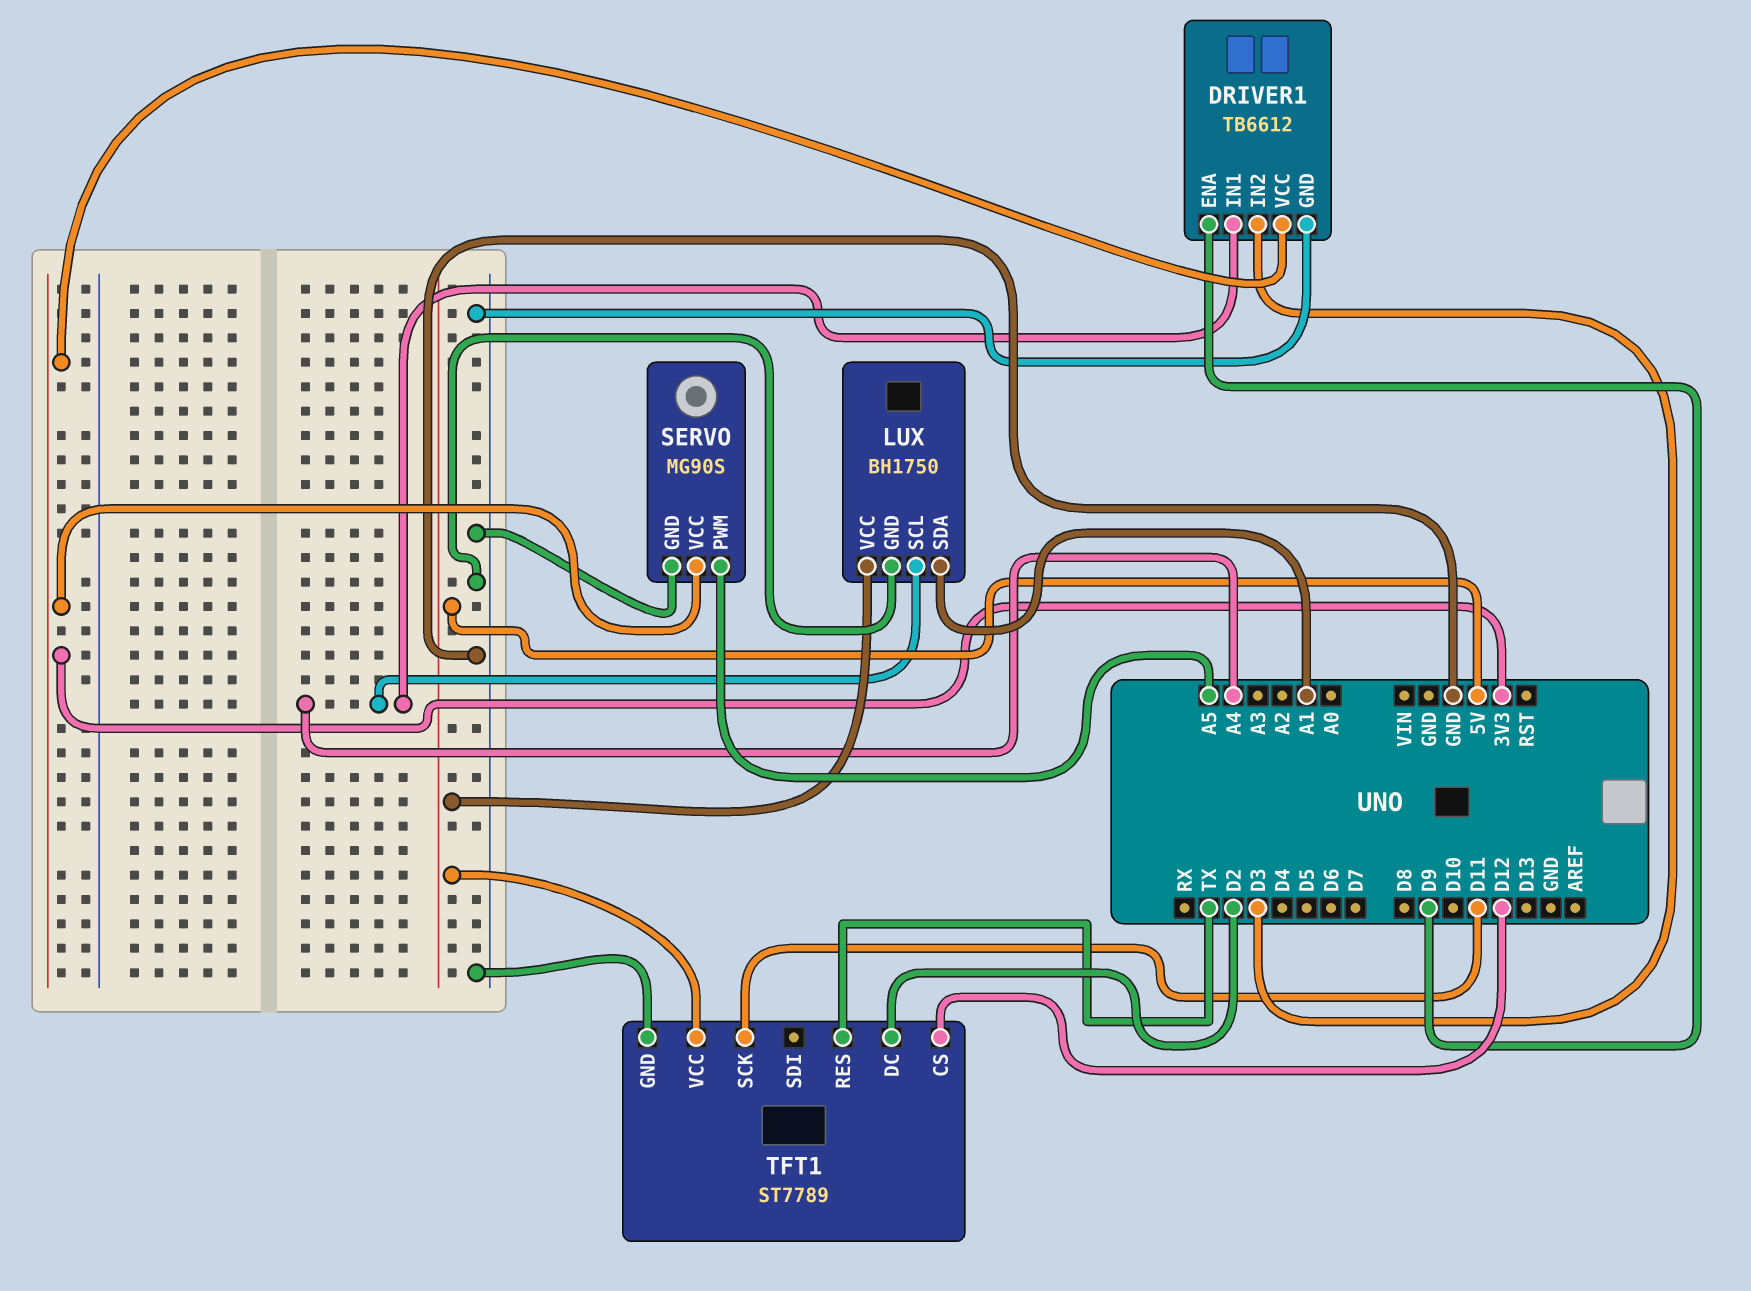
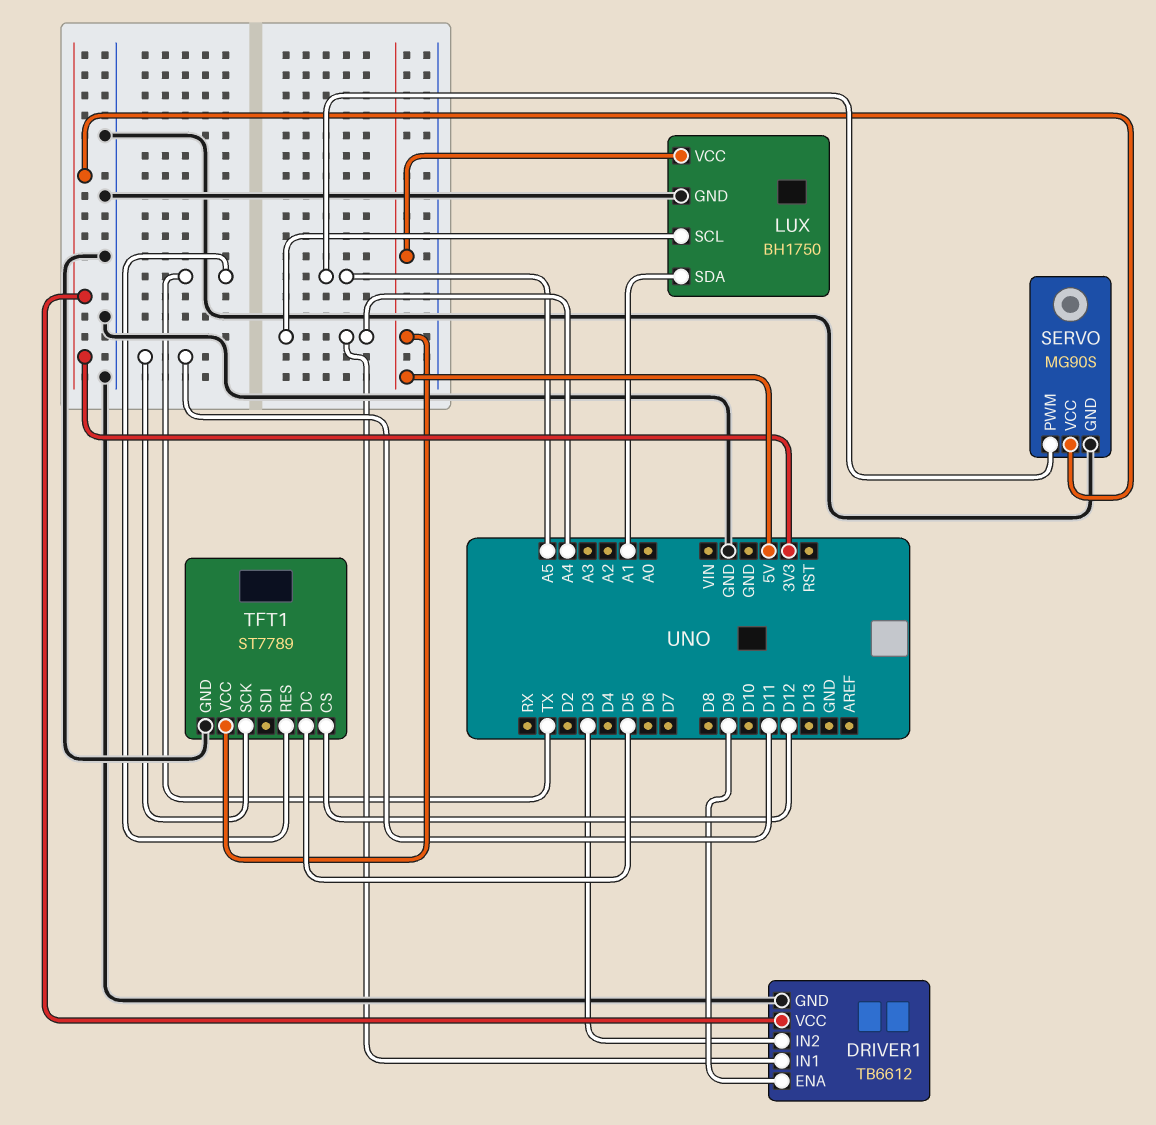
TFT1 pin DC: D2 -> D5

